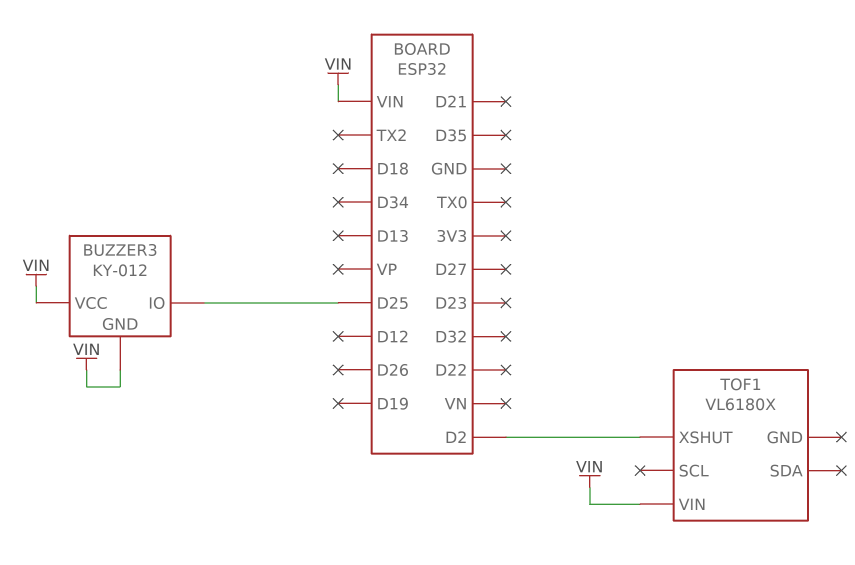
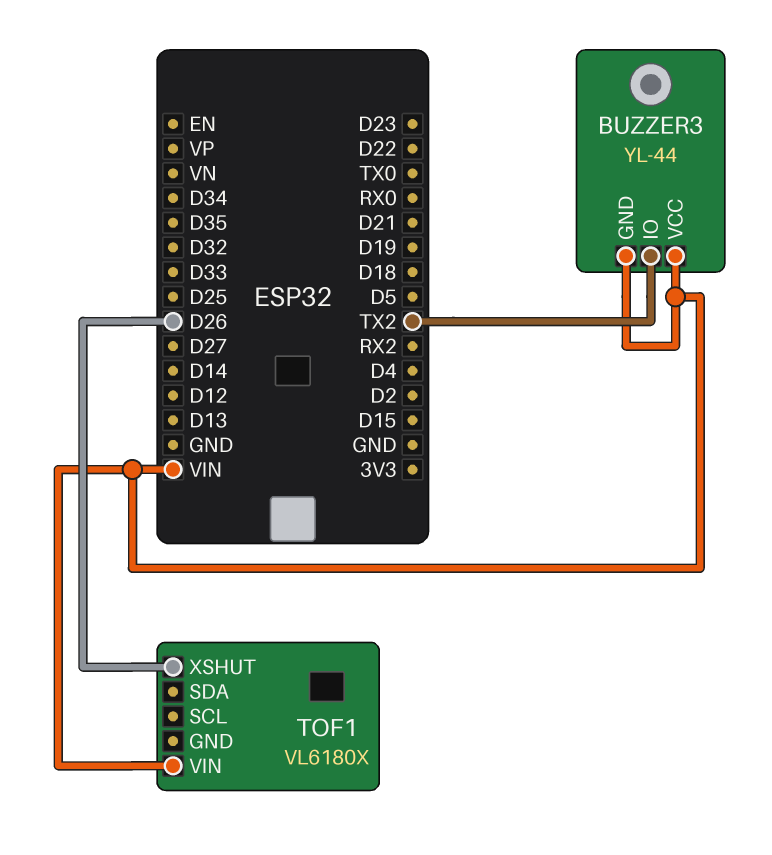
BUZZER3: KY-012 -> YL-44
BUZZER3 pin IO: D25 -> TX2
TOF1 pin XSHUT: D2 -> D26

